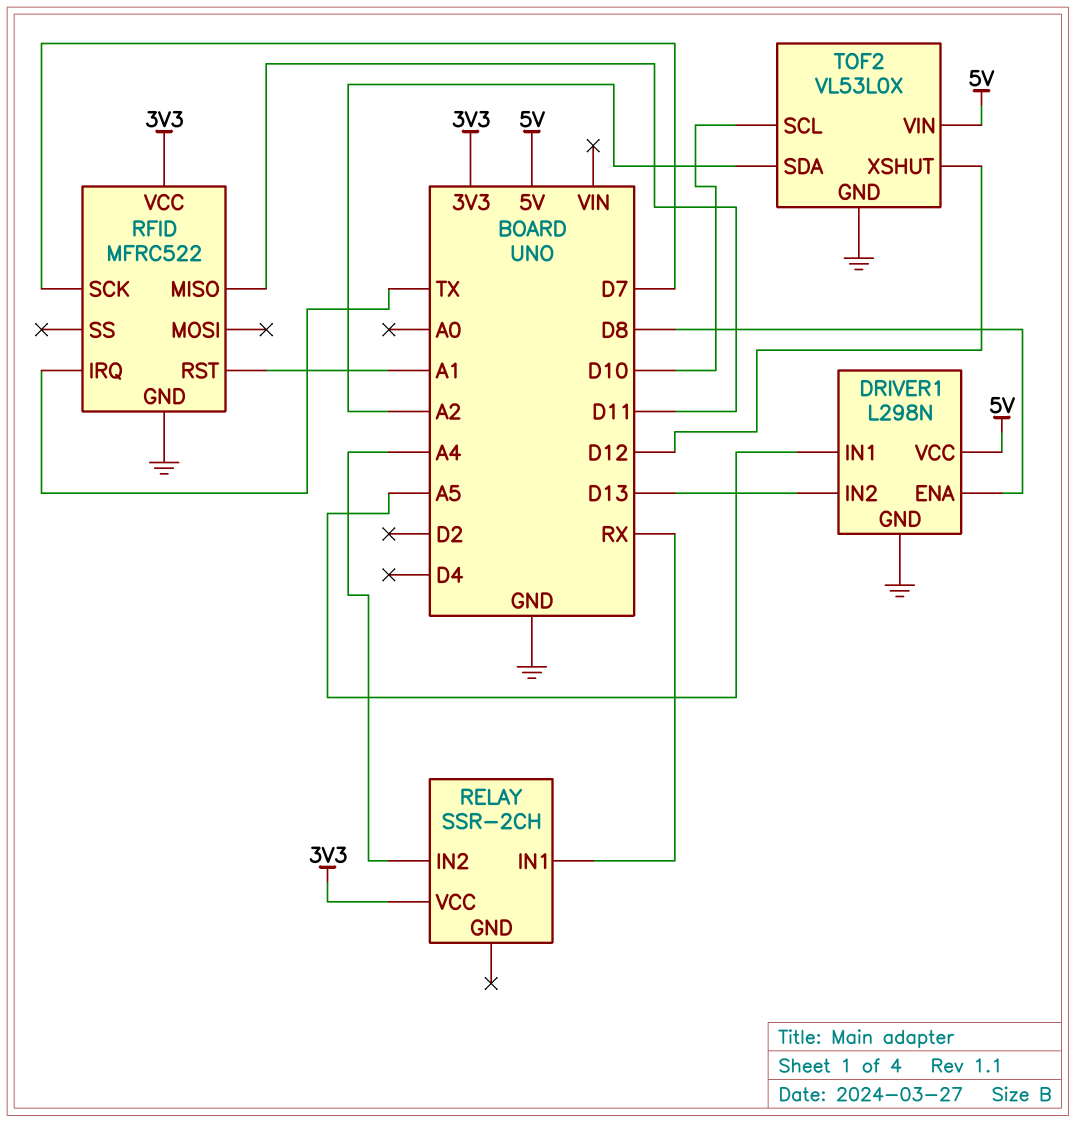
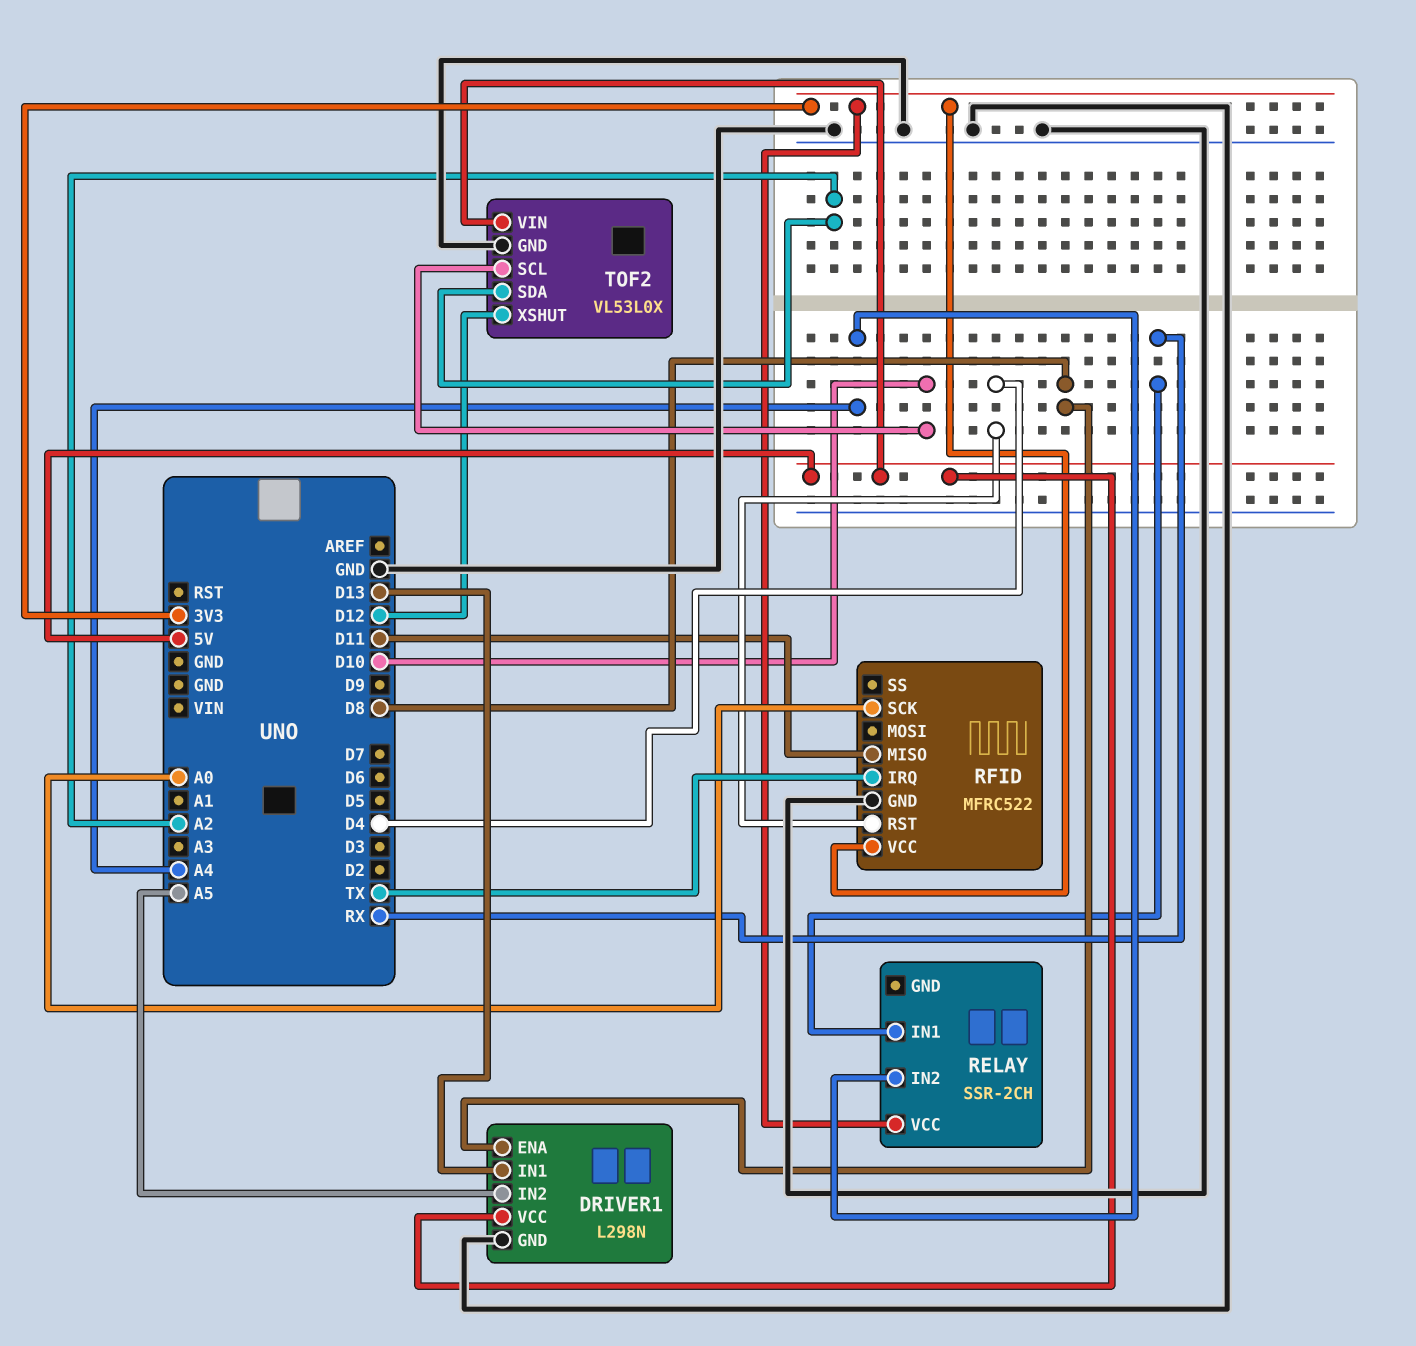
DRIVER1 pin IN1: A5 -> D13
DRIVER1 pin IN2: D13 -> A5
RFID pin RST: A1 -> D4
RFID pin SCK: D7 -> A0

